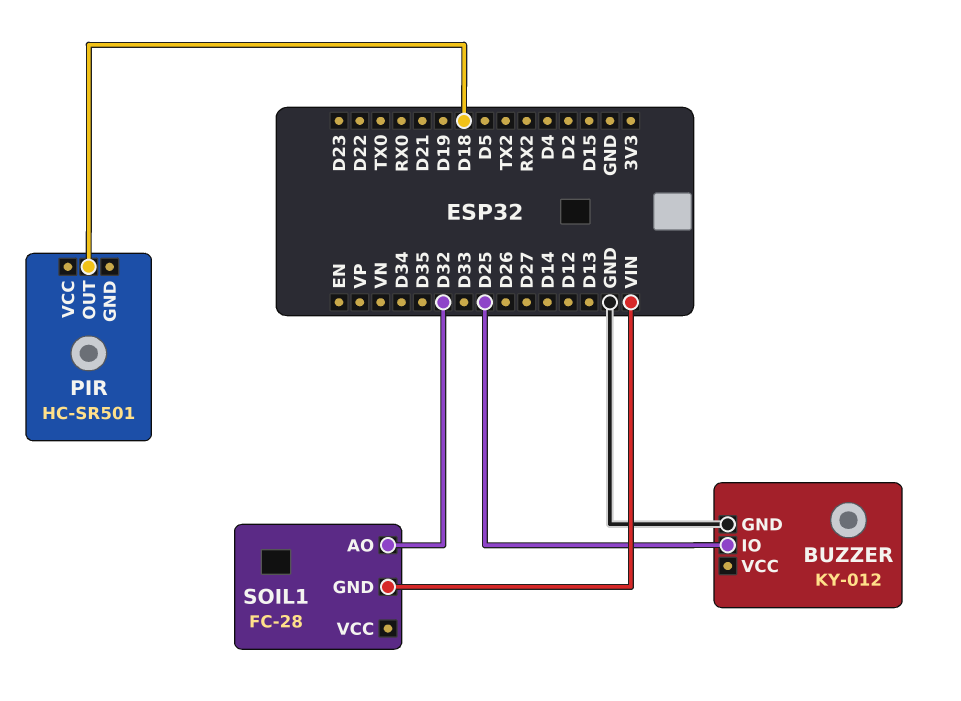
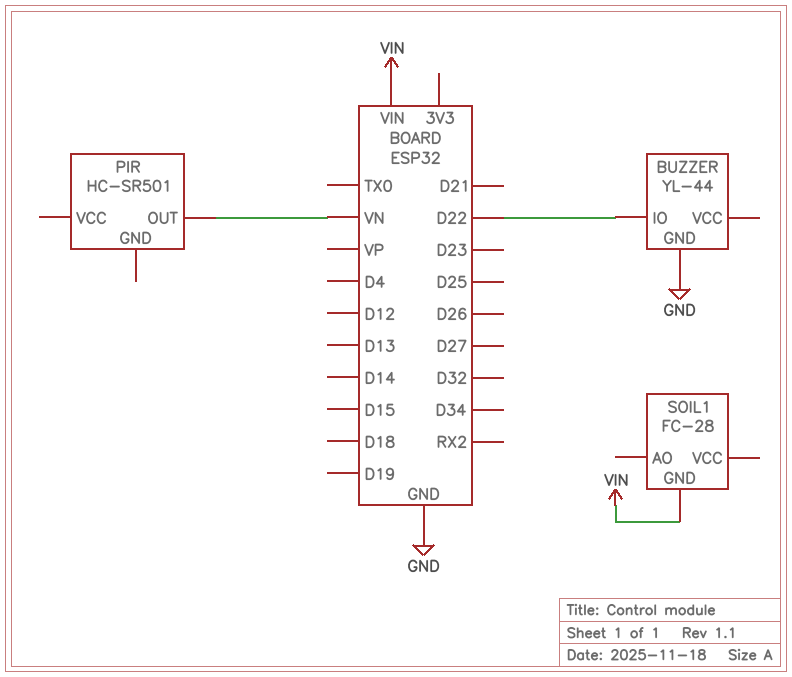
BUZZER: KY-012 -> YL-44
BUZZER pin IO: D25 -> D22
PIR pin OUT: D18 -> VN
SOIL1 pin AO: D32 -> none

